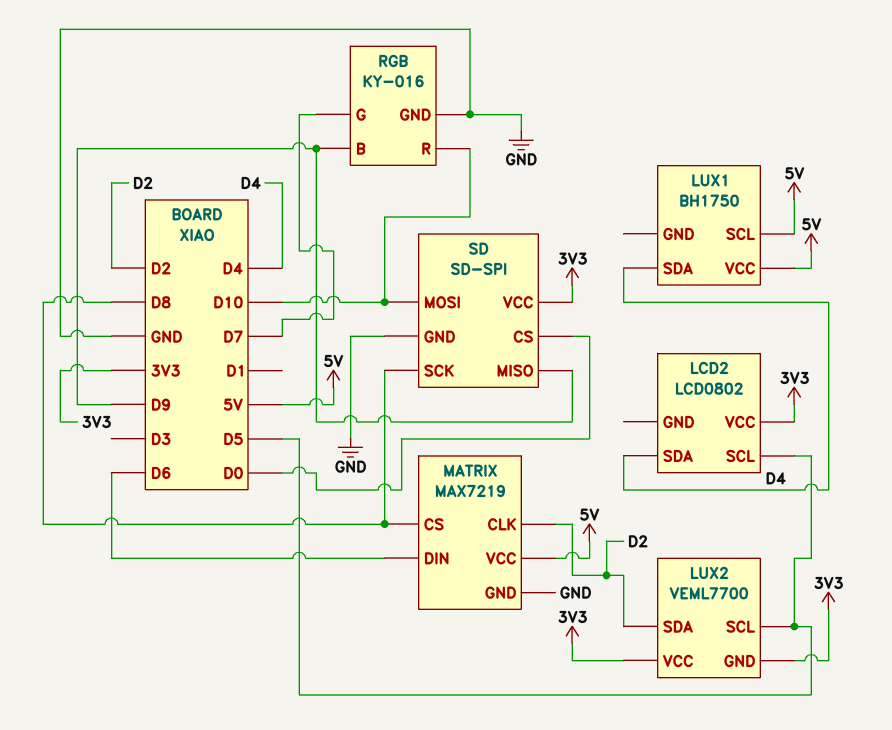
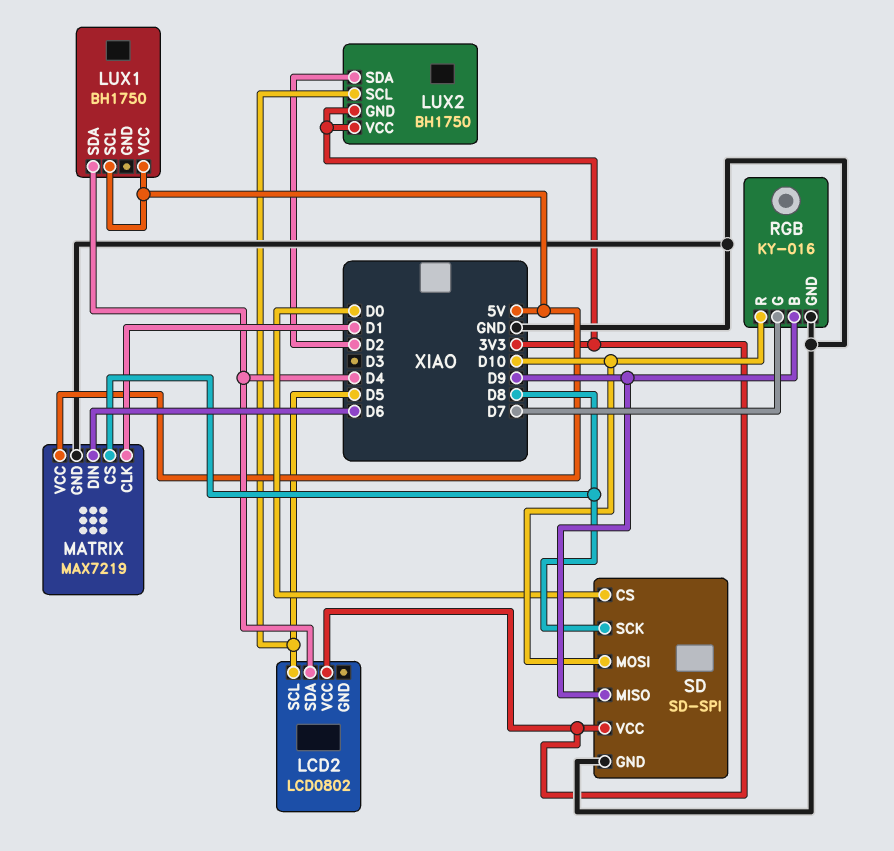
LUX2: VEML7700 -> BH1750
MATRIX pin CLK: D2 -> D1

